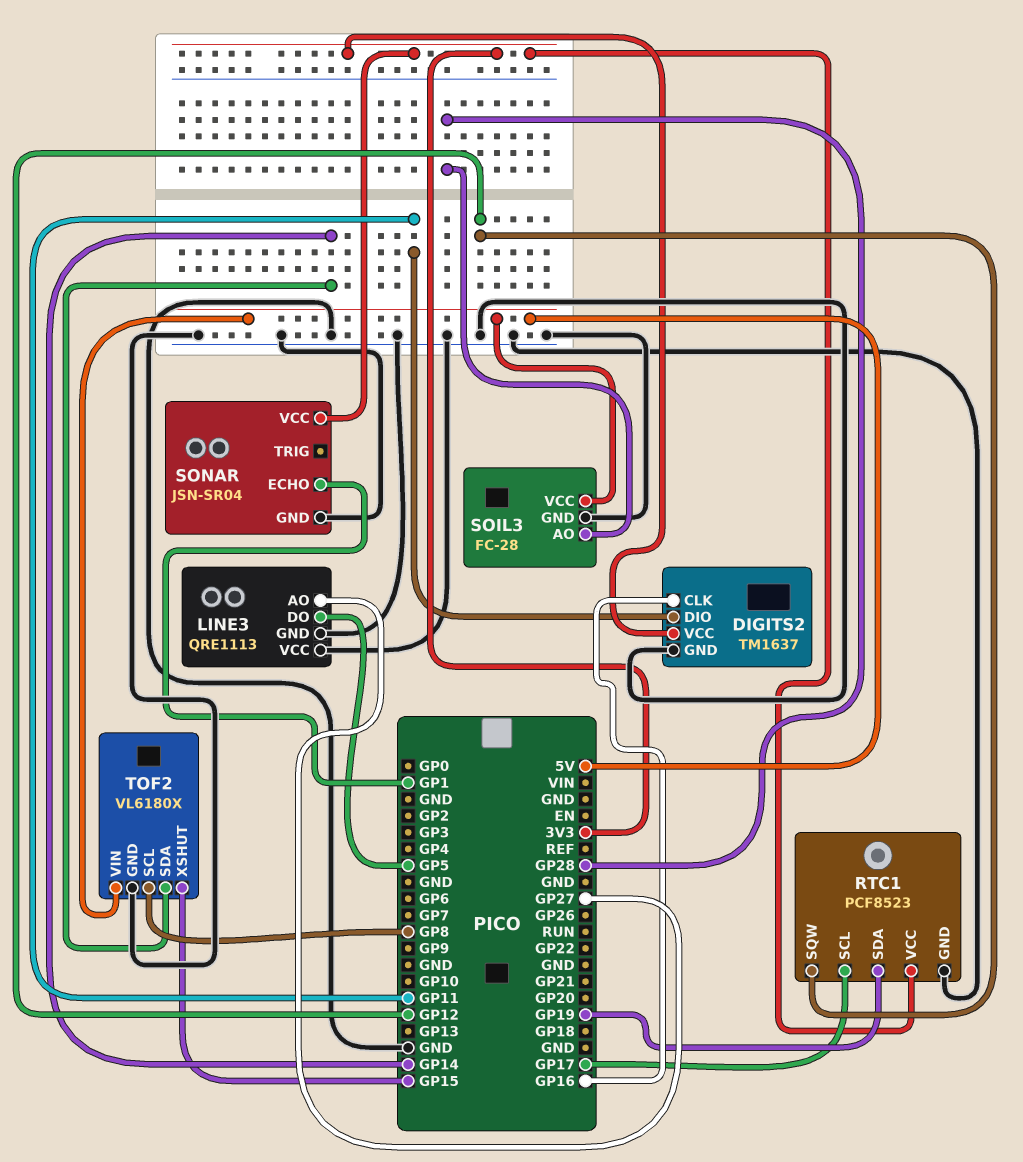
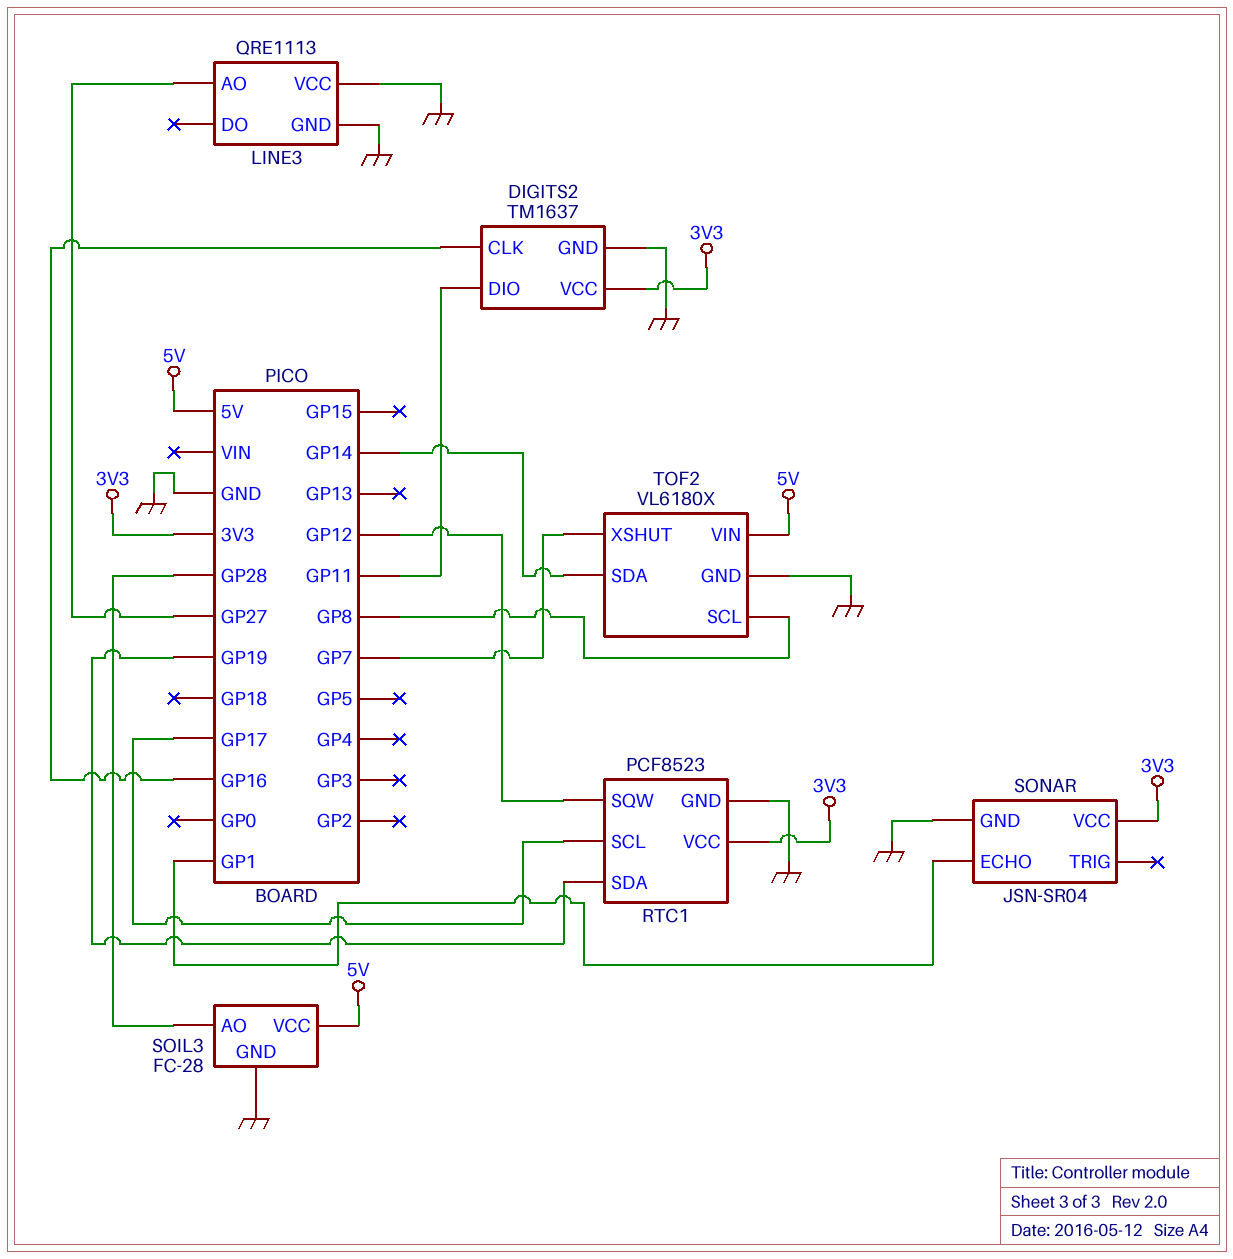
LINE3 pin DO: GP5 -> none
TOF2 pin XSHUT: GP15 -> GP7

